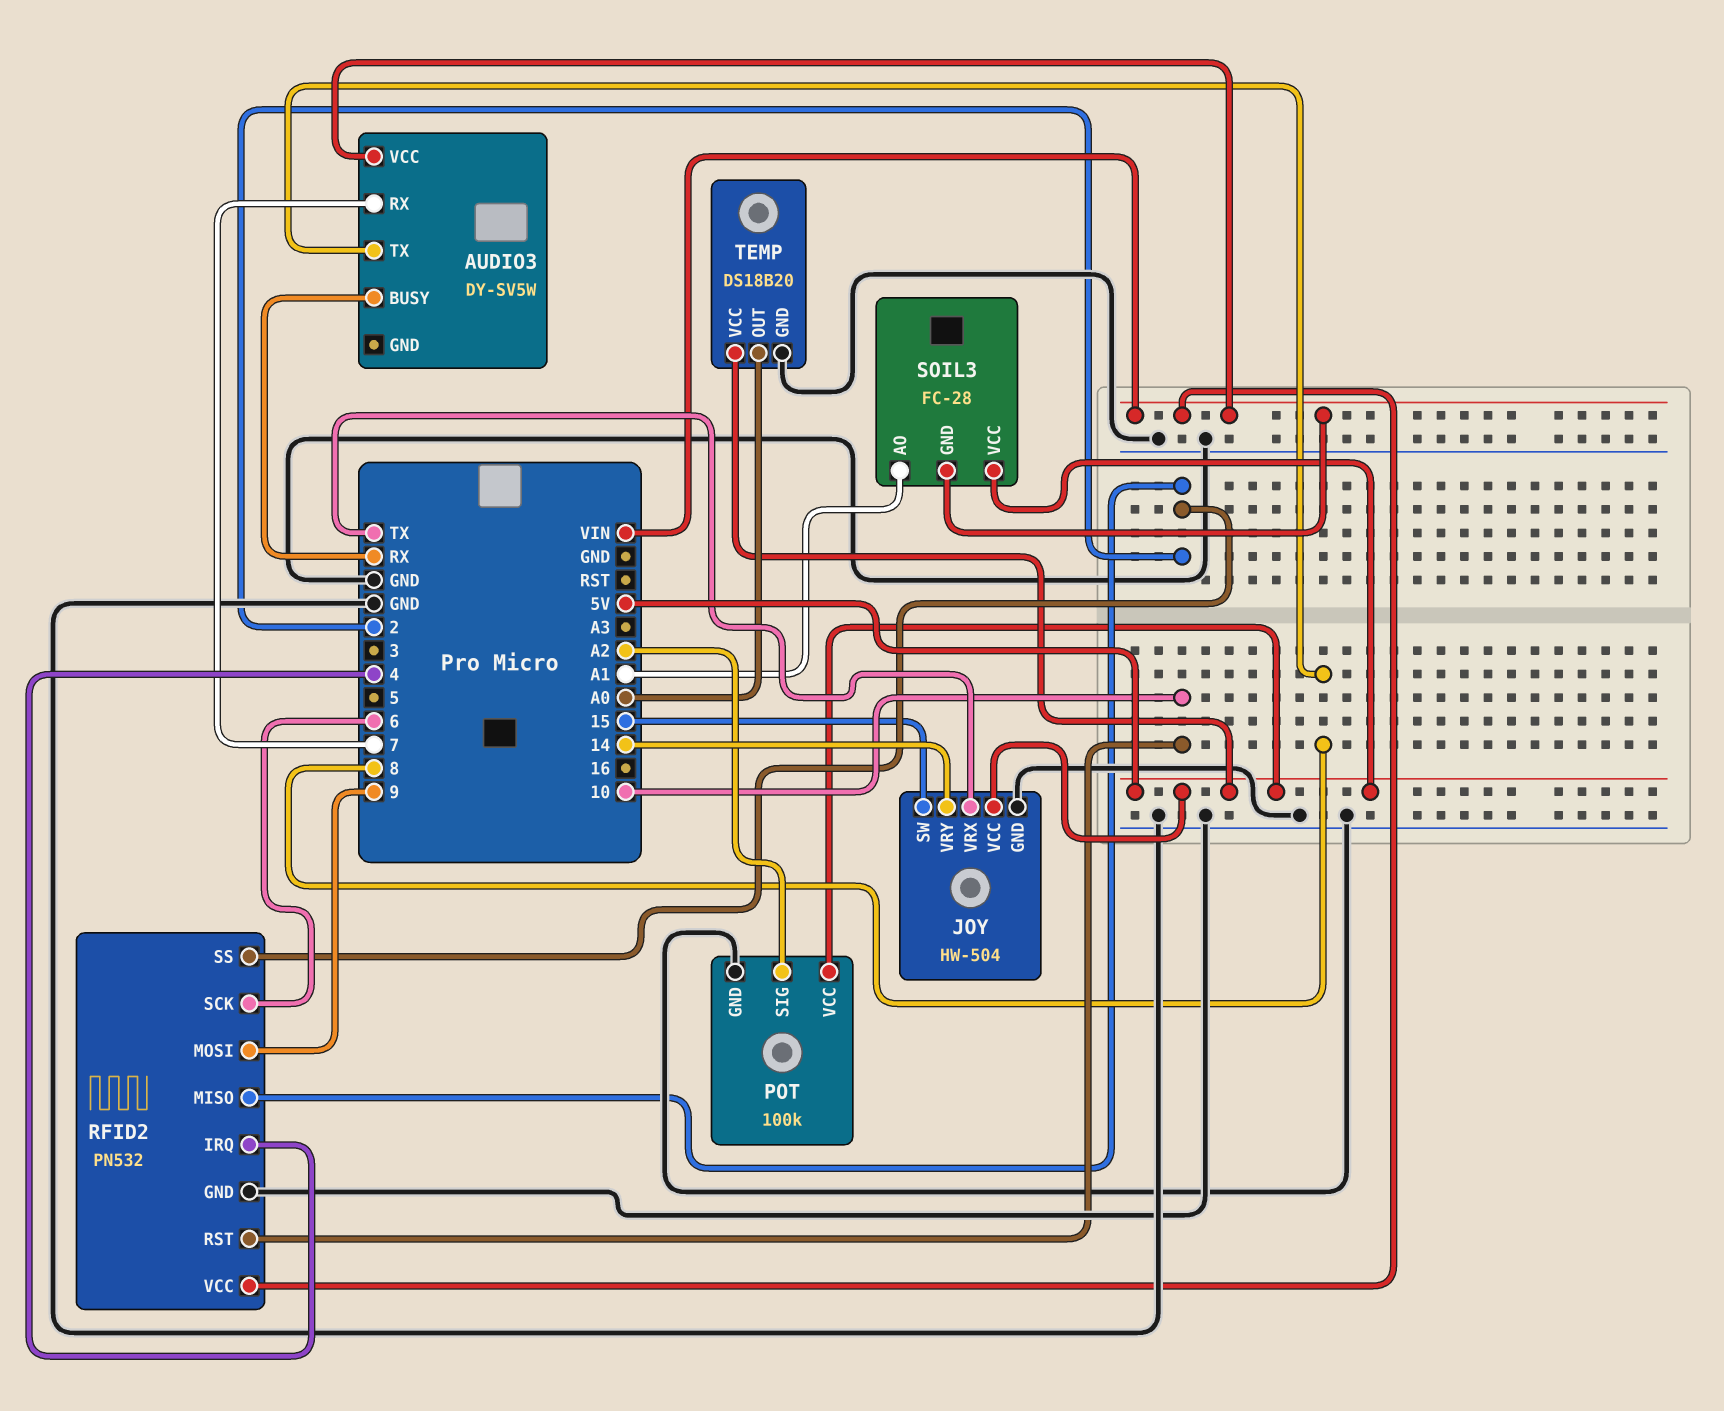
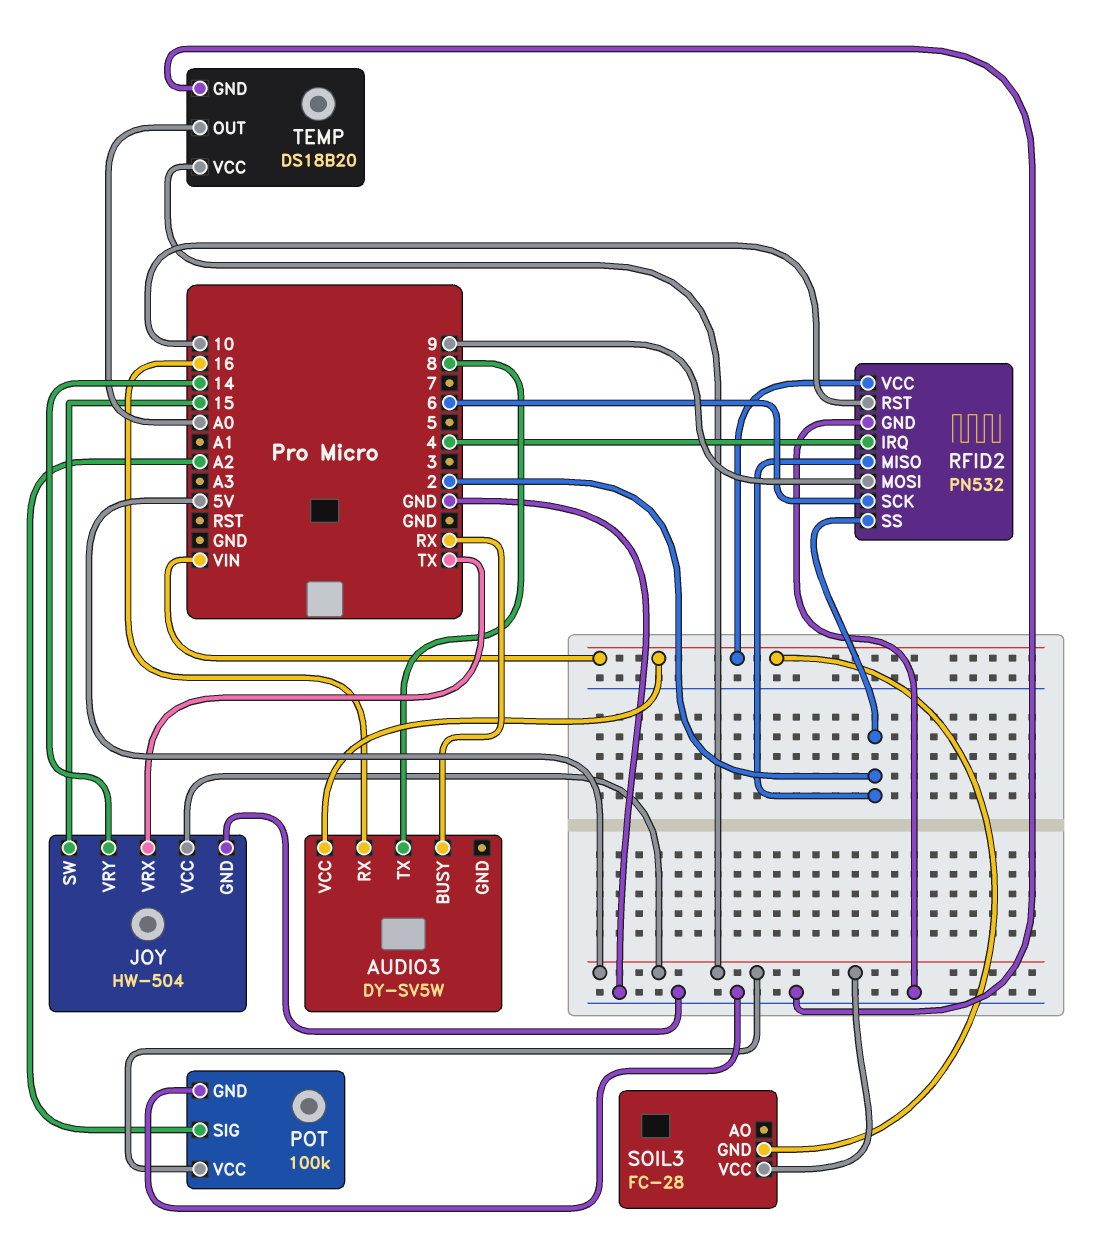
AUDIO3 pin RX: 7 -> 16
SOIL3 pin AO: A1 -> none

